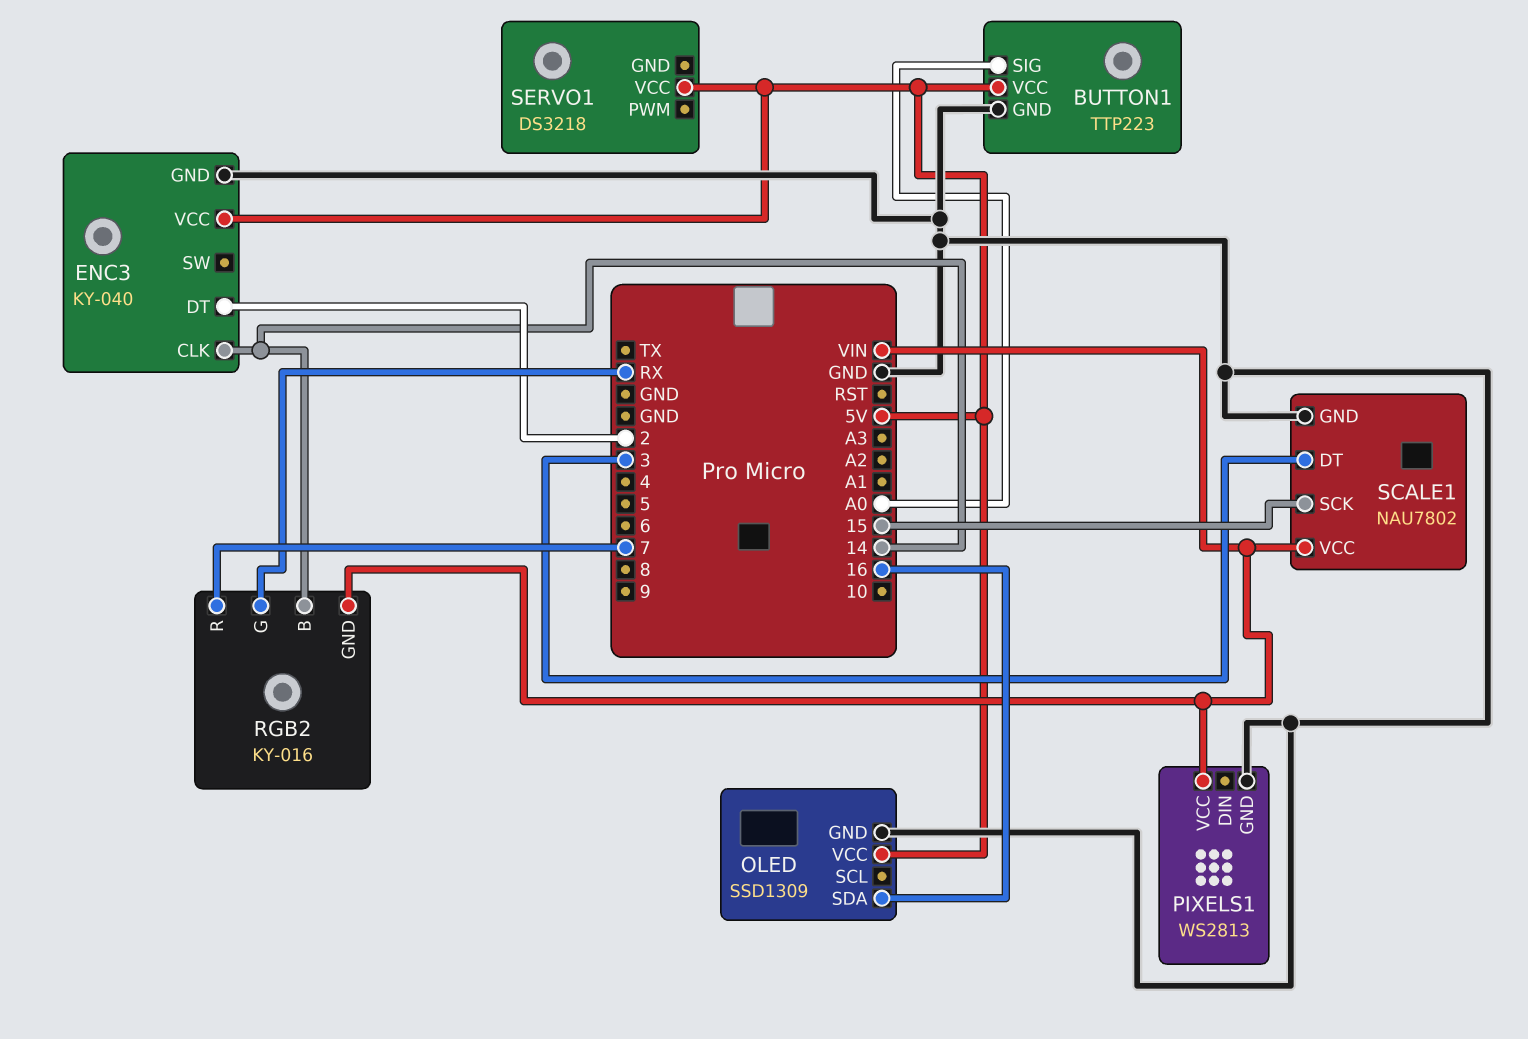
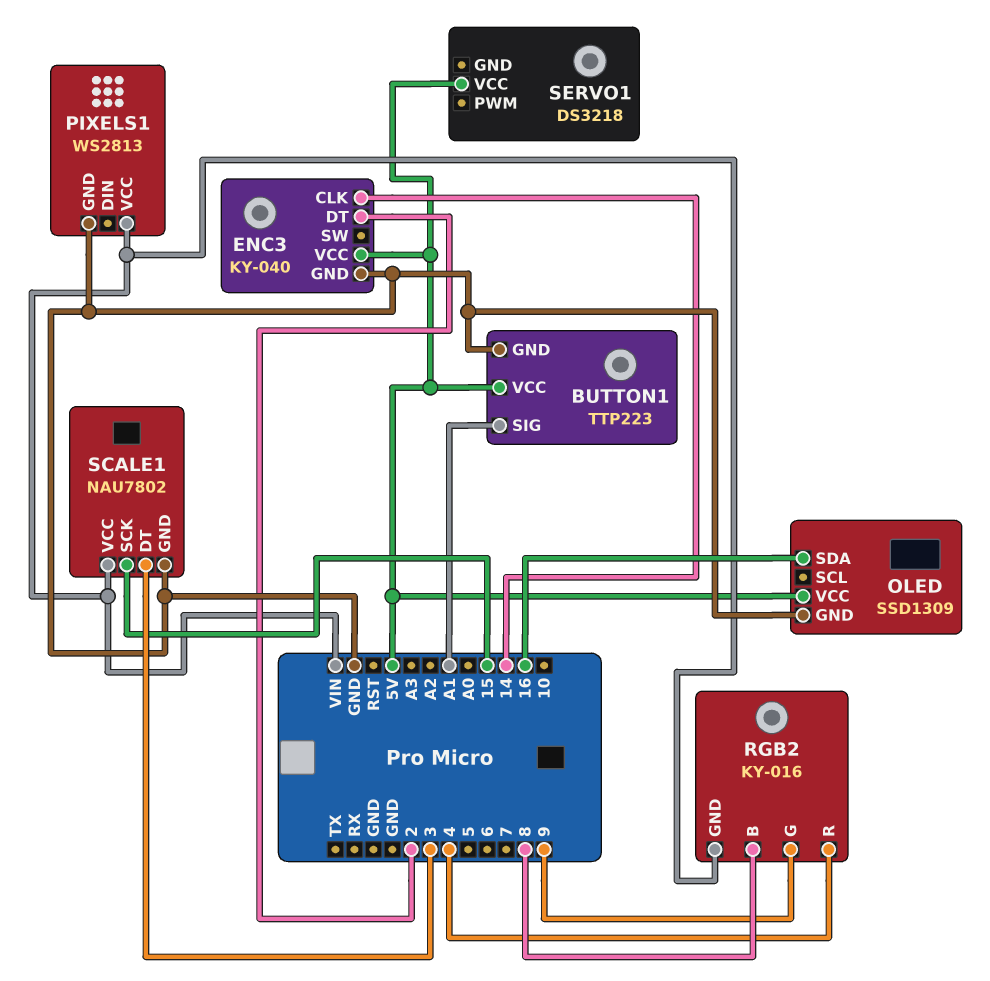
BUTTON1 pin SIG: A0 -> A1
RGB2 pin B: 14 -> 8
RGB2 pin G: RX -> 9
RGB2 pin R: 7 -> 4

